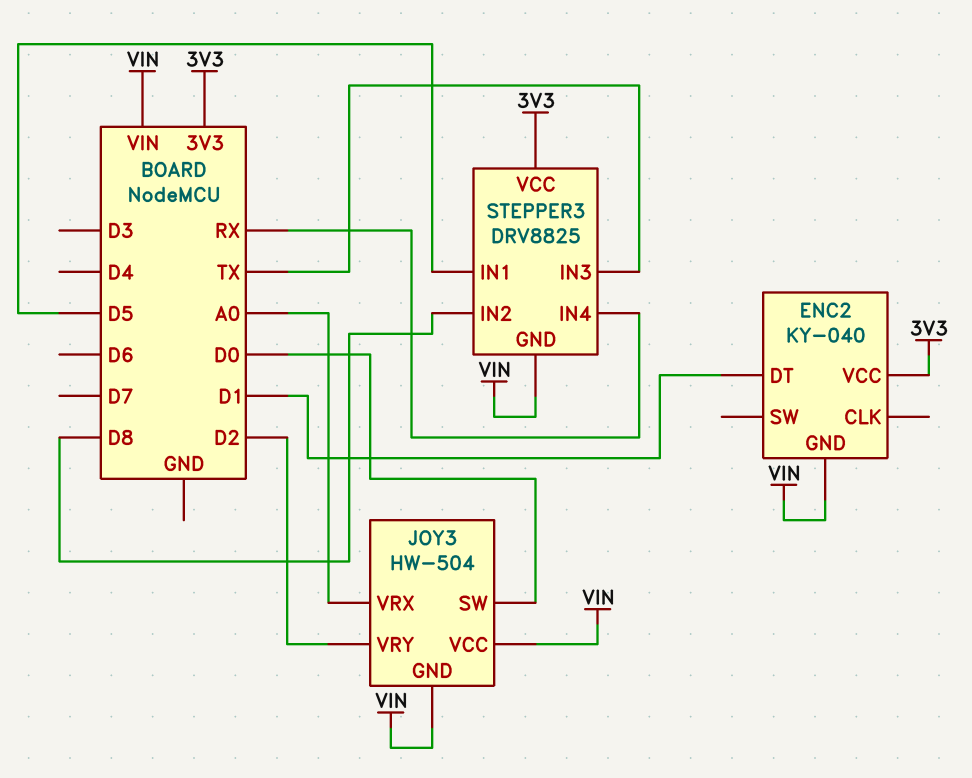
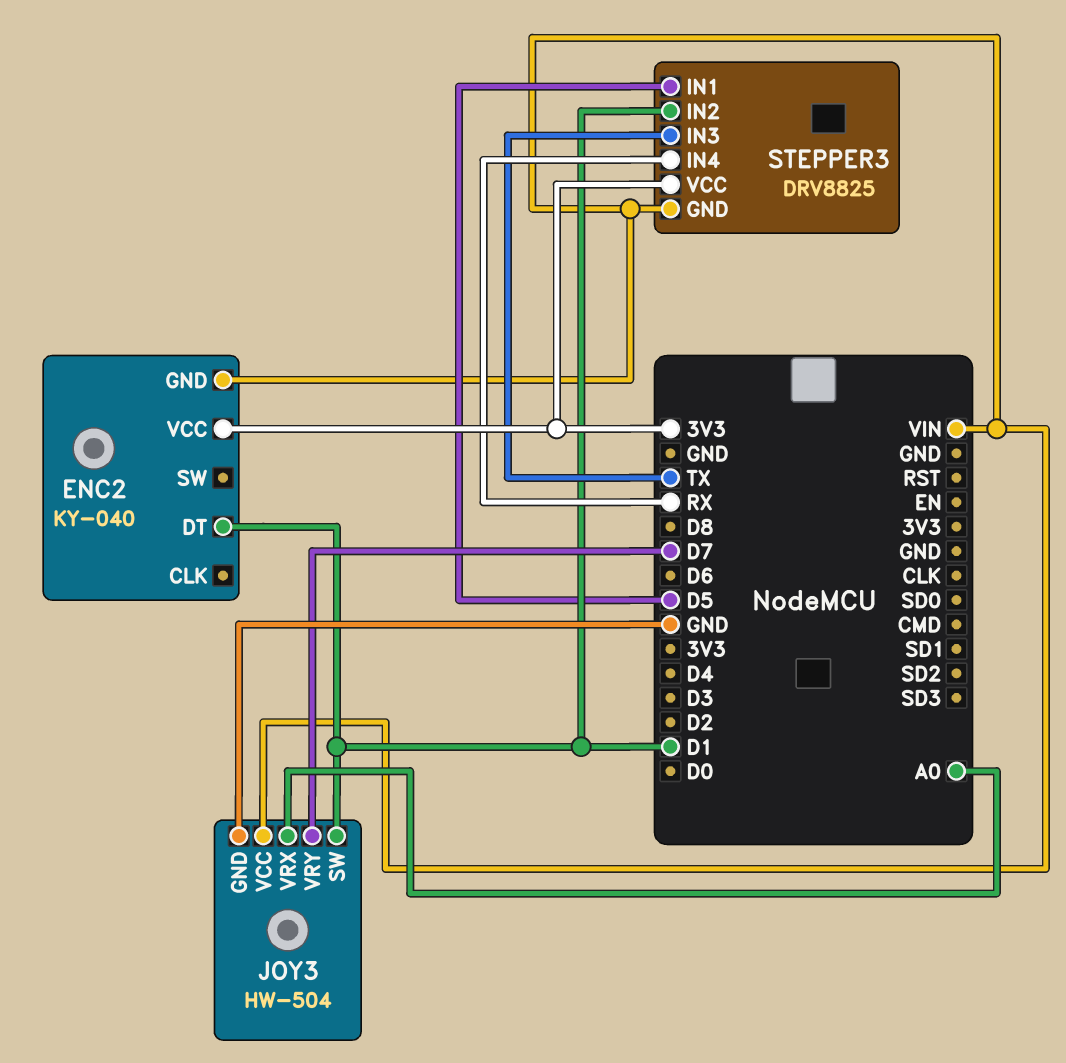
JOY3 pin GND: VIN -> GND
JOY3 pin SW: D0 -> D1
JOY3 pin VRY: D2 -> D7
STEPPER3 pin IN2: D8 -> D1

